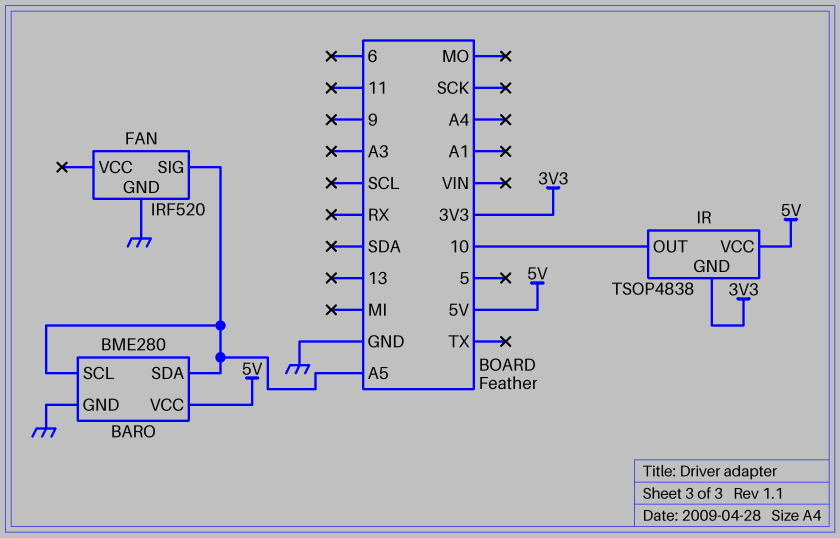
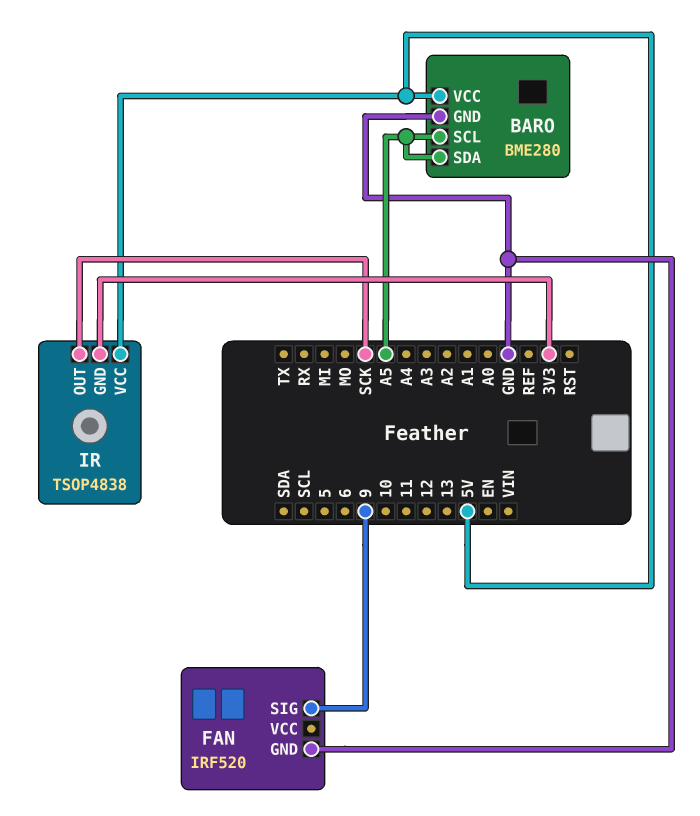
FAN pin SIG: A5 -> 9
IR pin OUT: 10 -> SCK

